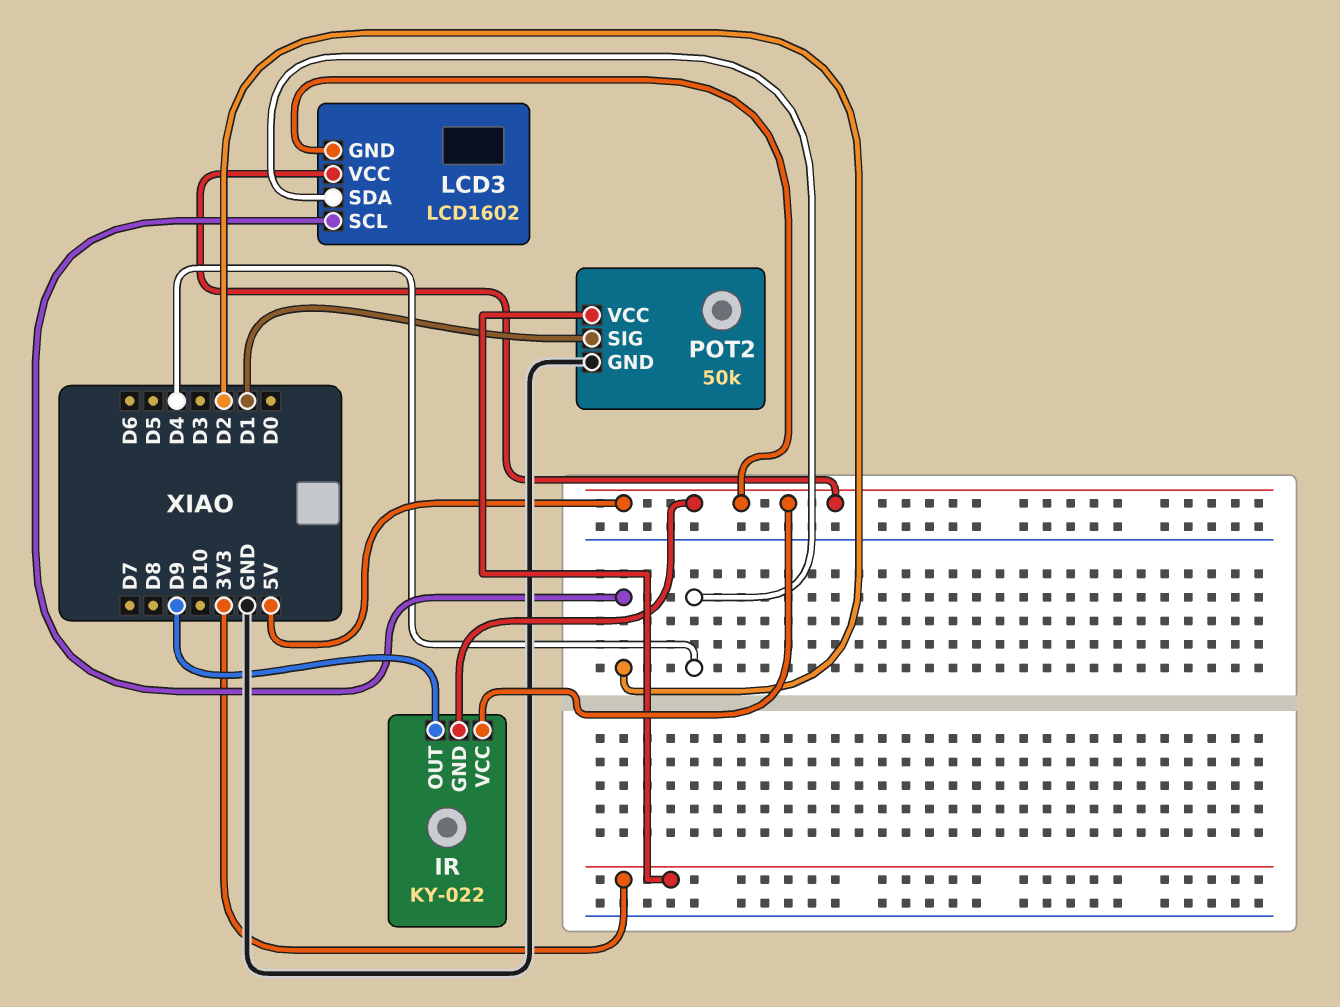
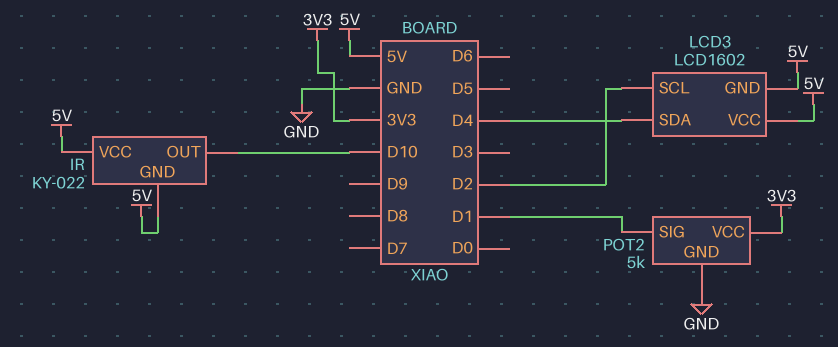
IR pin OUT: D9 -> D10
POT2: 50k -> 5k

